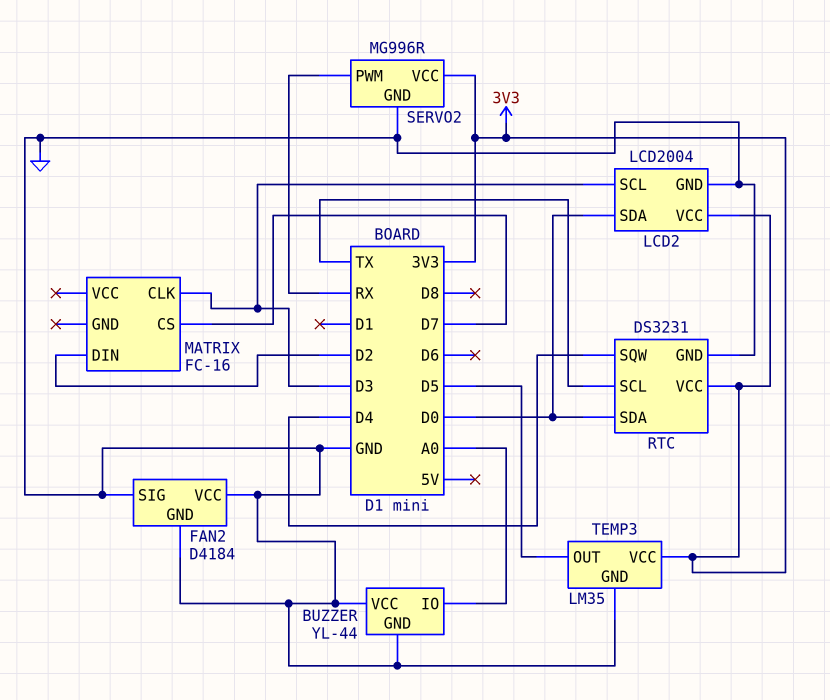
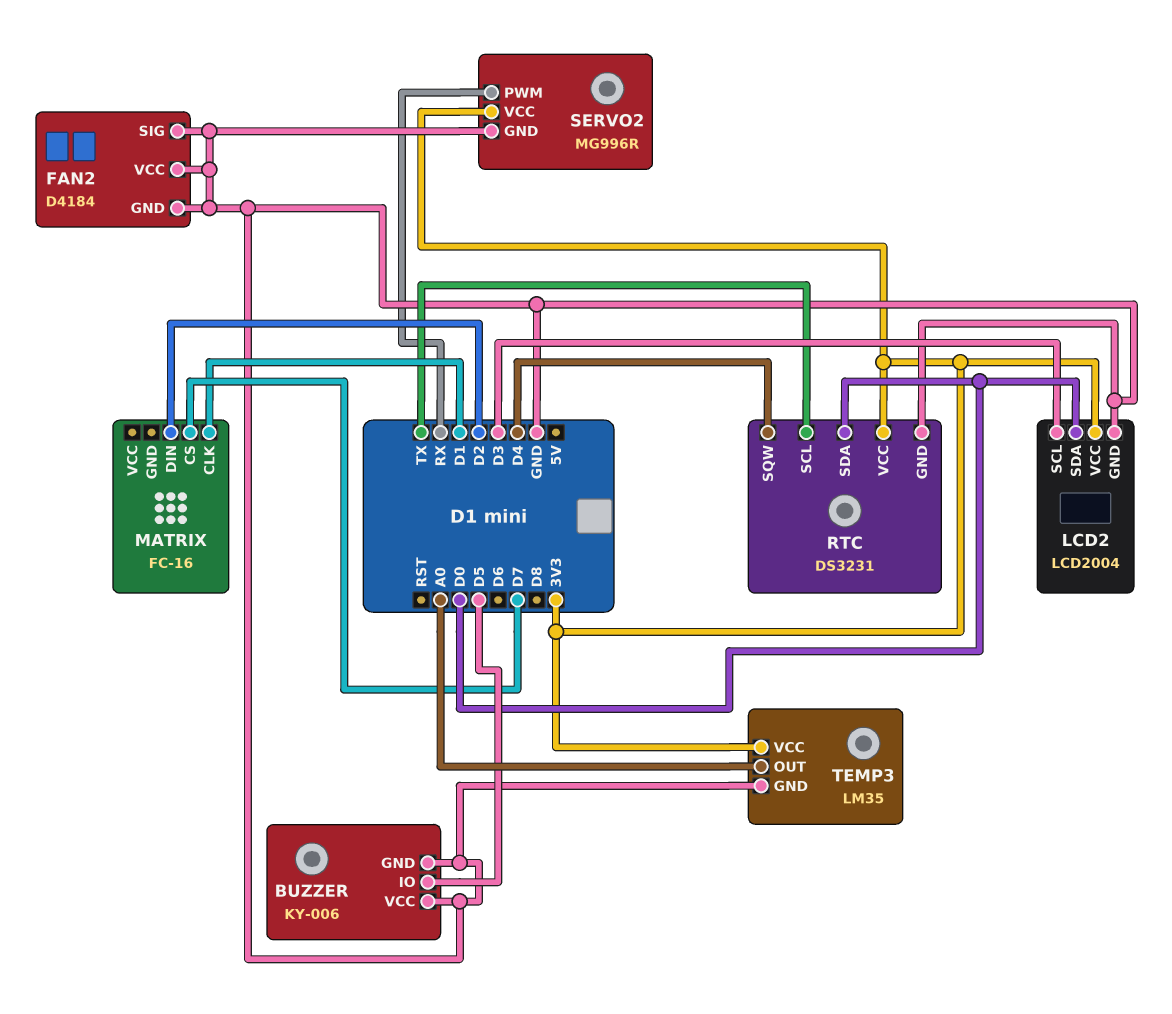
BUZZER: YL-44 -> KY-006
BUZZER pin IO: A0 -> D5
MATRIX pin CLK: D3 -> D1
TEMP3 pin OUT: D5 -> A0

